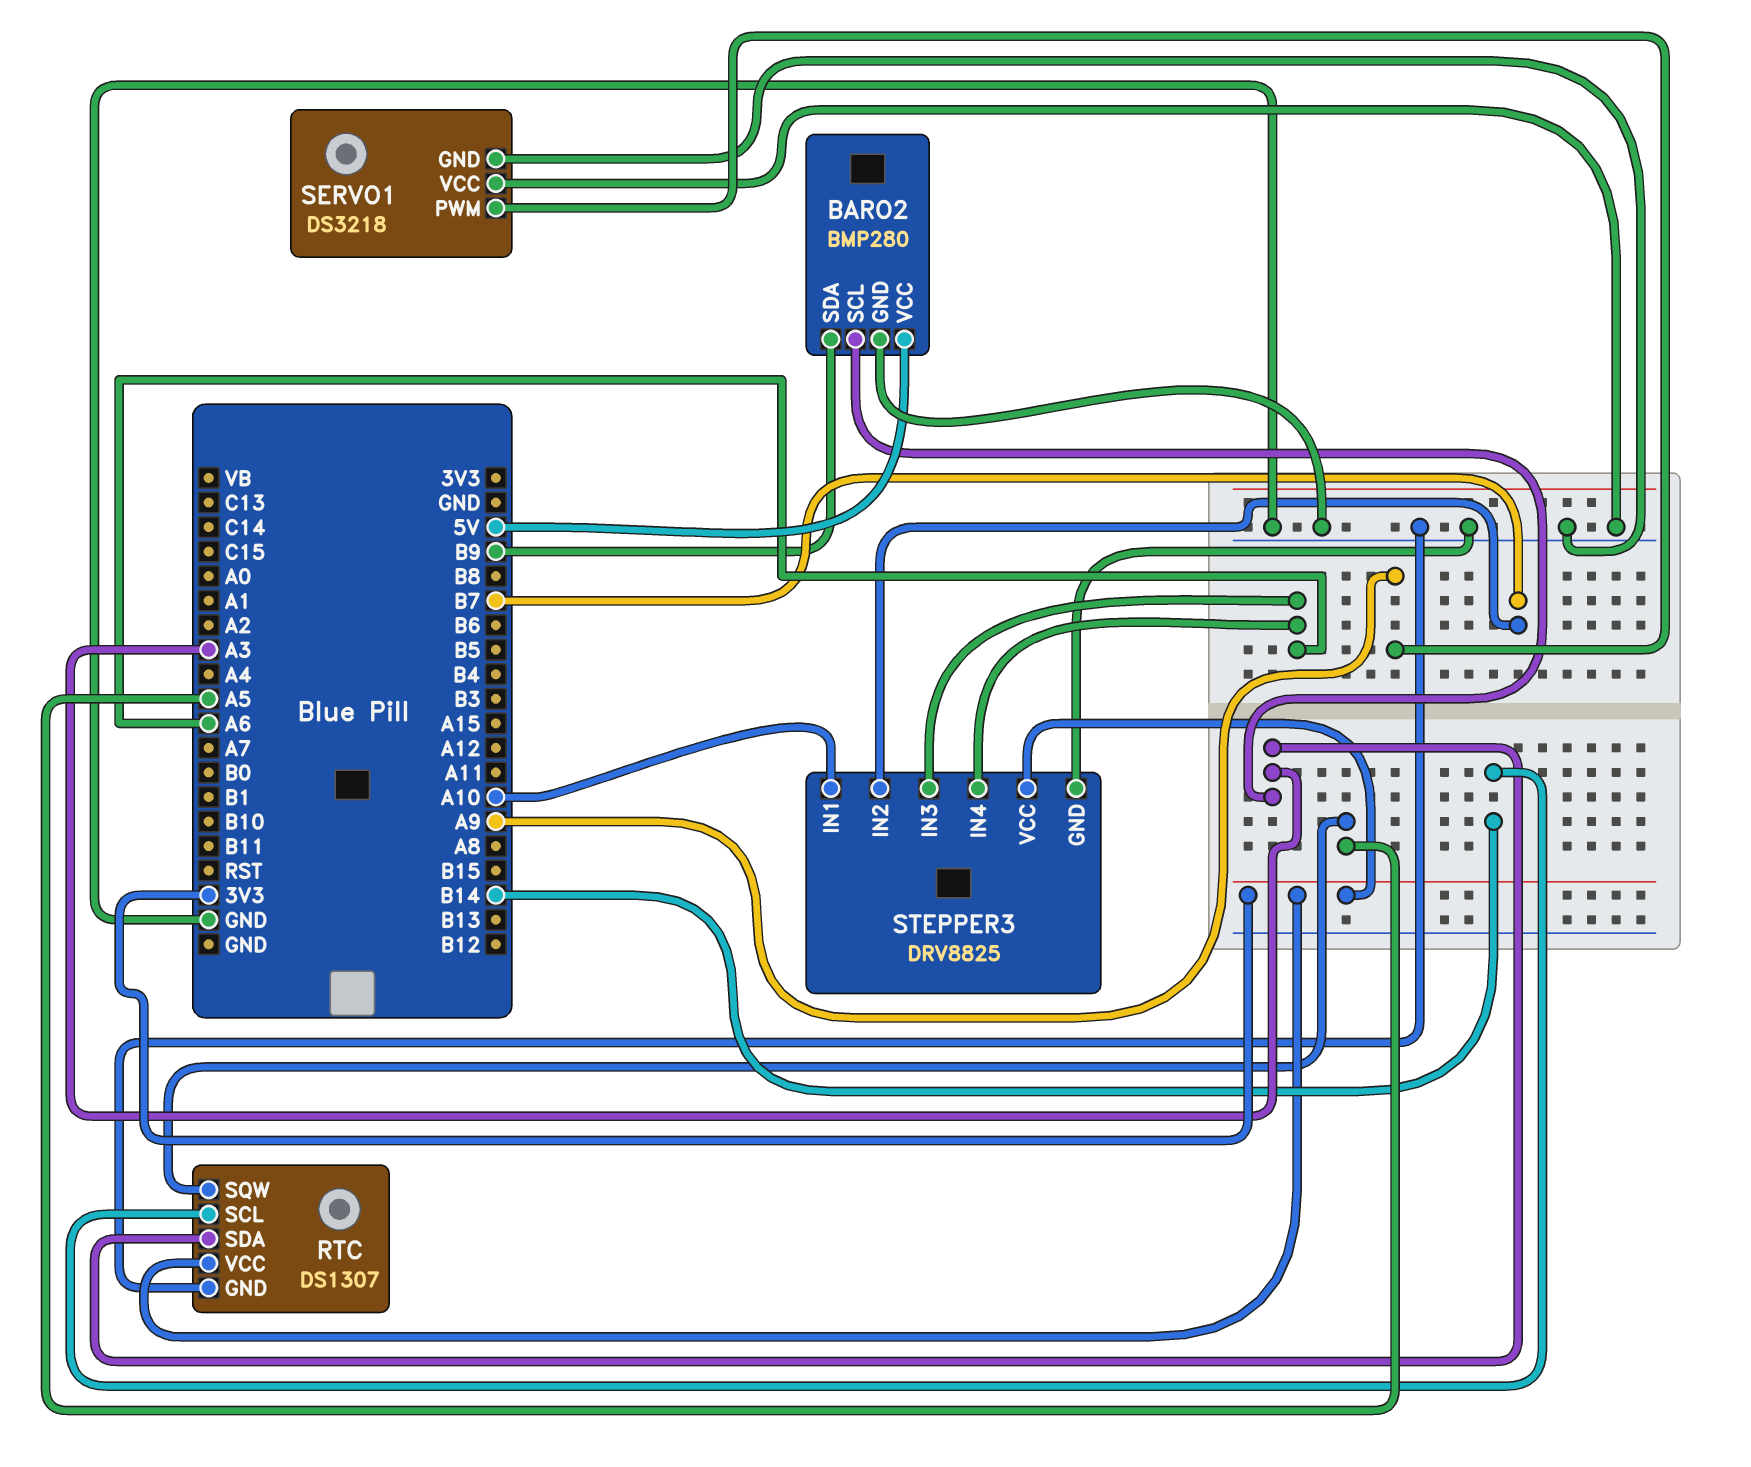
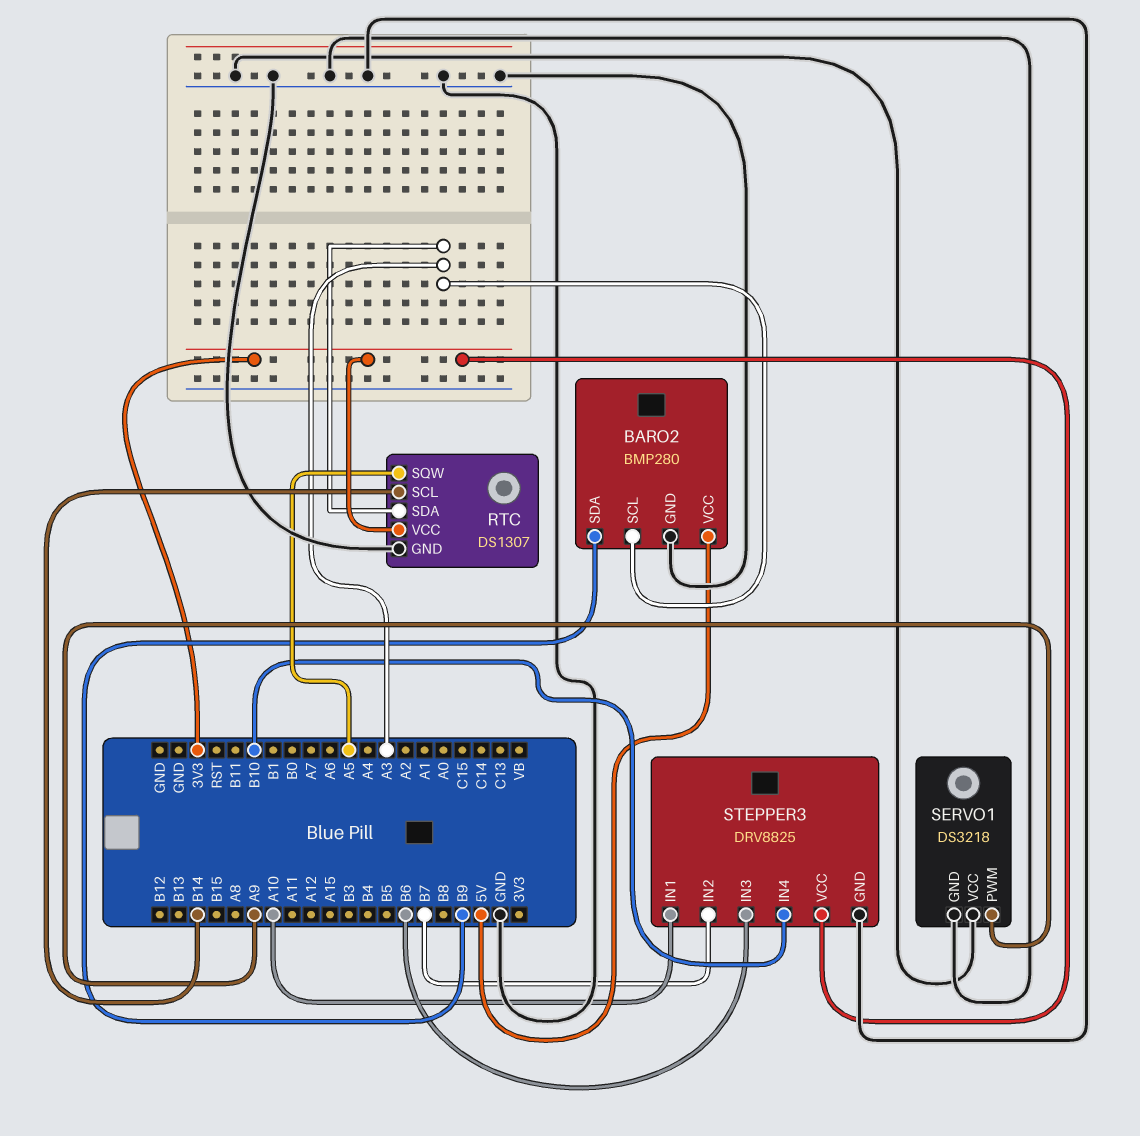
STEPPER3 pin IN3: A6 -> B6
STEPPER3 pin IN4: A6 -> B10

